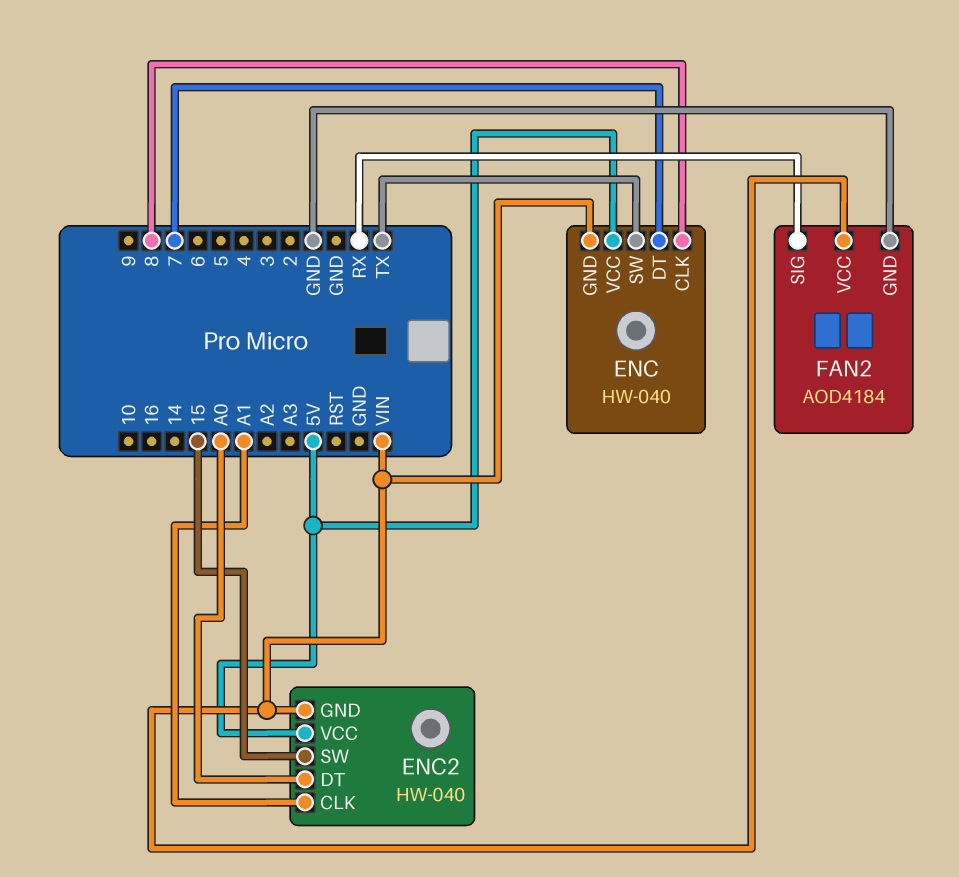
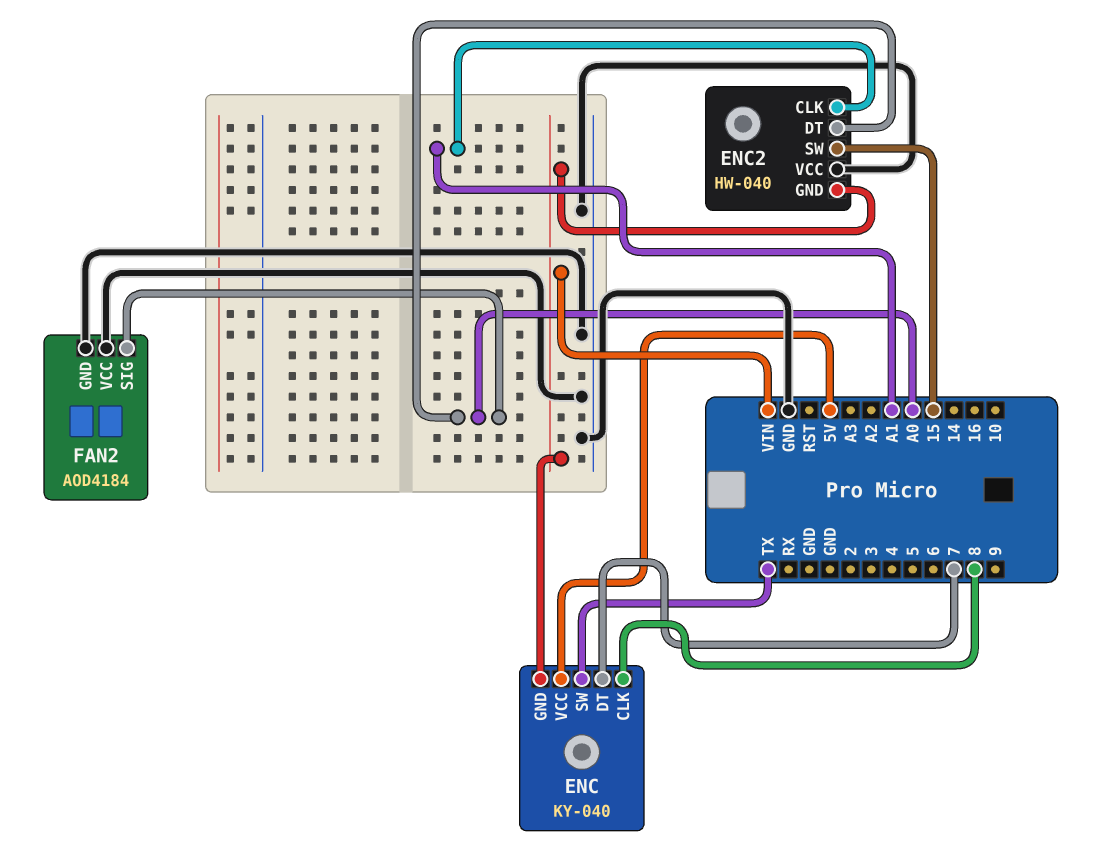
ENC: HW-040 -> KY-040
ENC2 pin VCC: 5V -> GND
FAN2 pin SIG: RX -> A0
FAN2 pin VCC: VIN -> GND

